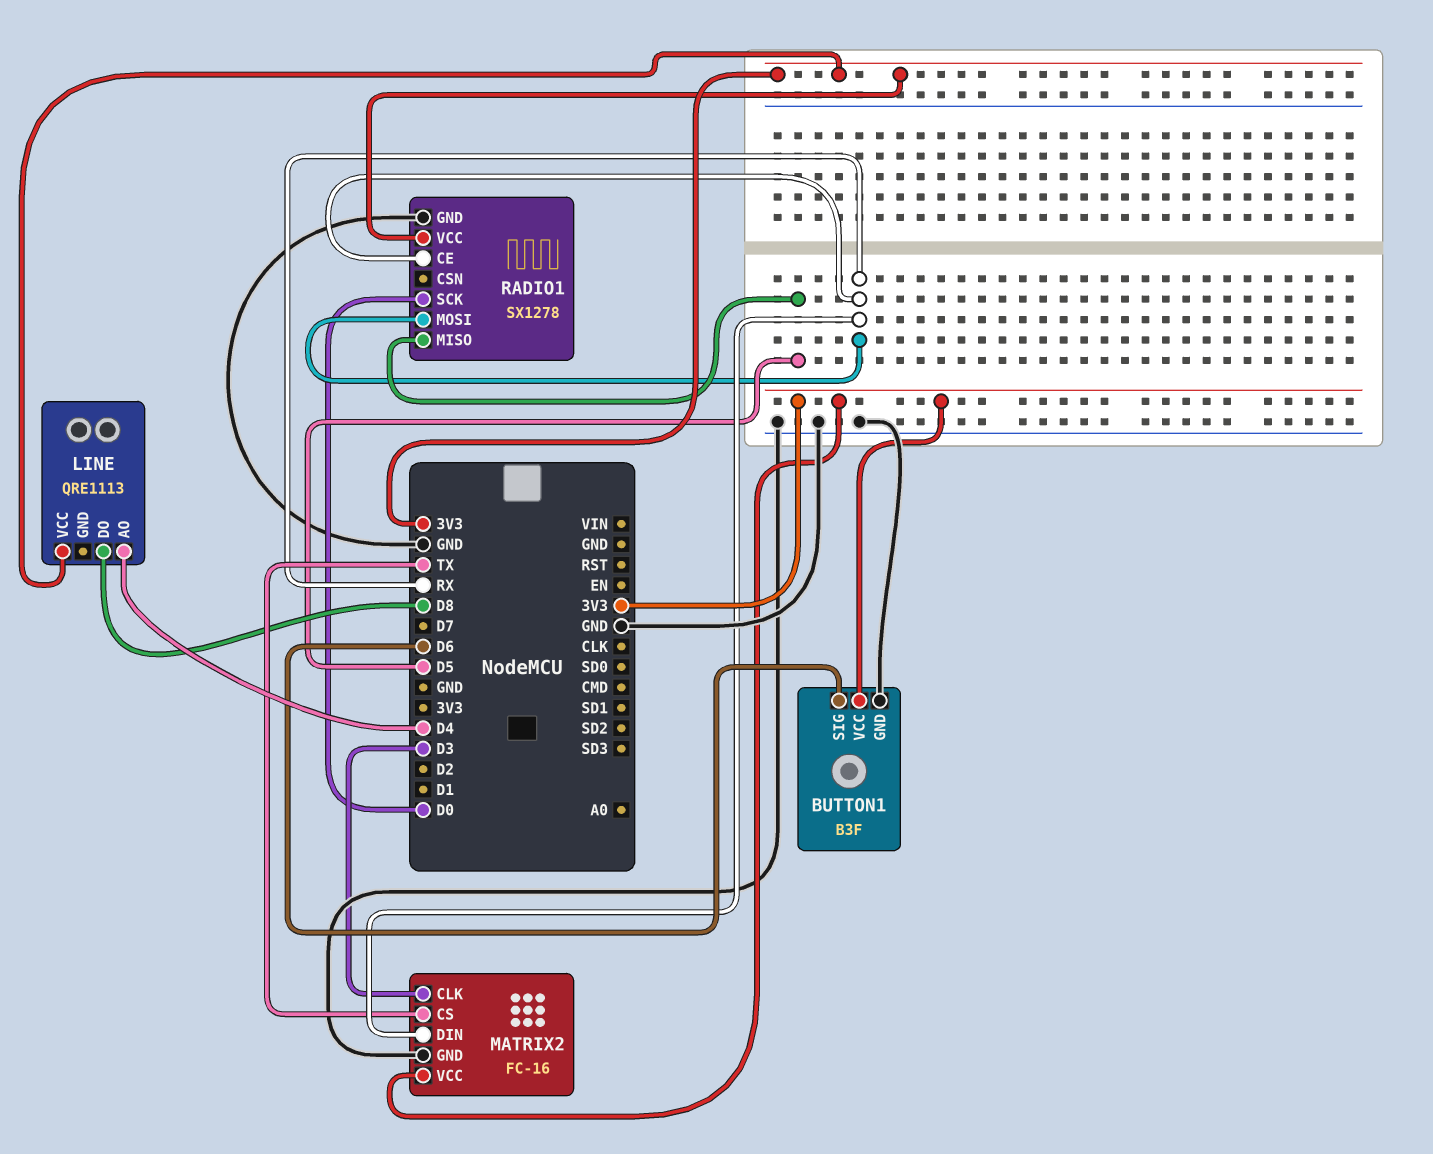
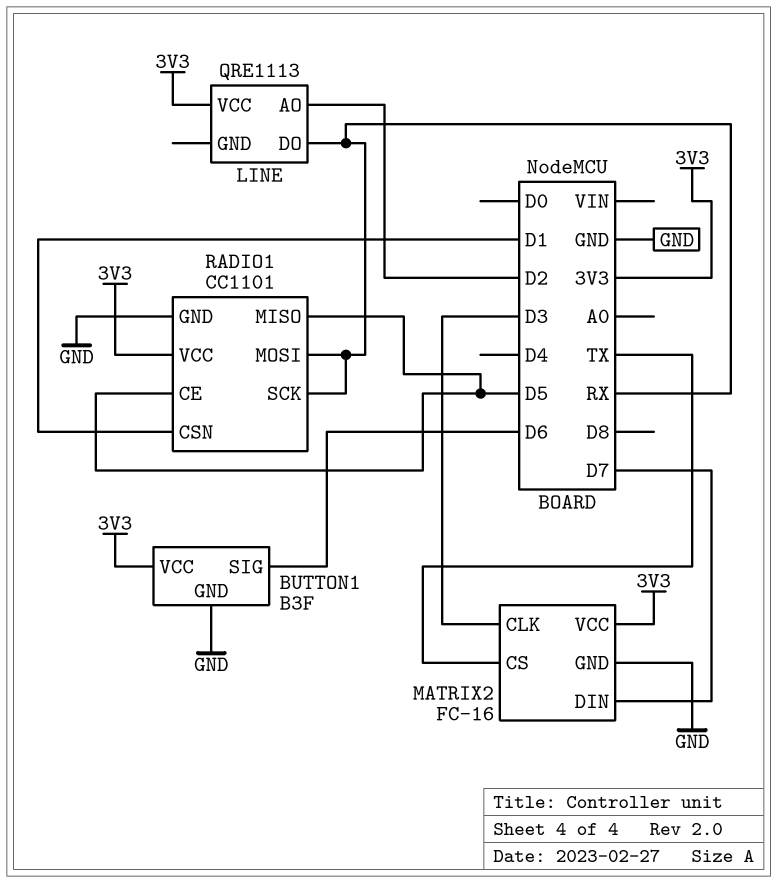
LINE pin AO: D4 -> D2
LINE pin DO: D8 -> RX
MATRIX2 pin DIN: RX -> D7
RADIO1: SX1278 -> CC1101
RADIO1 pin CE: RX -> D5
RADIO1 pin CSN: none -> D1
RADIO1 pin SCK: D0 -> RX

